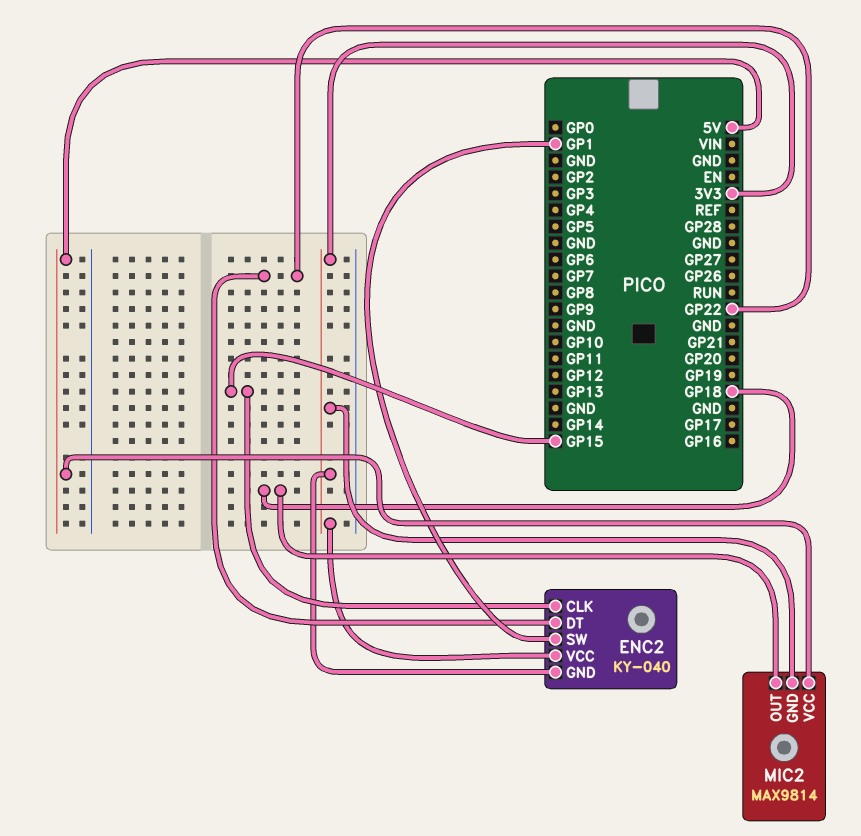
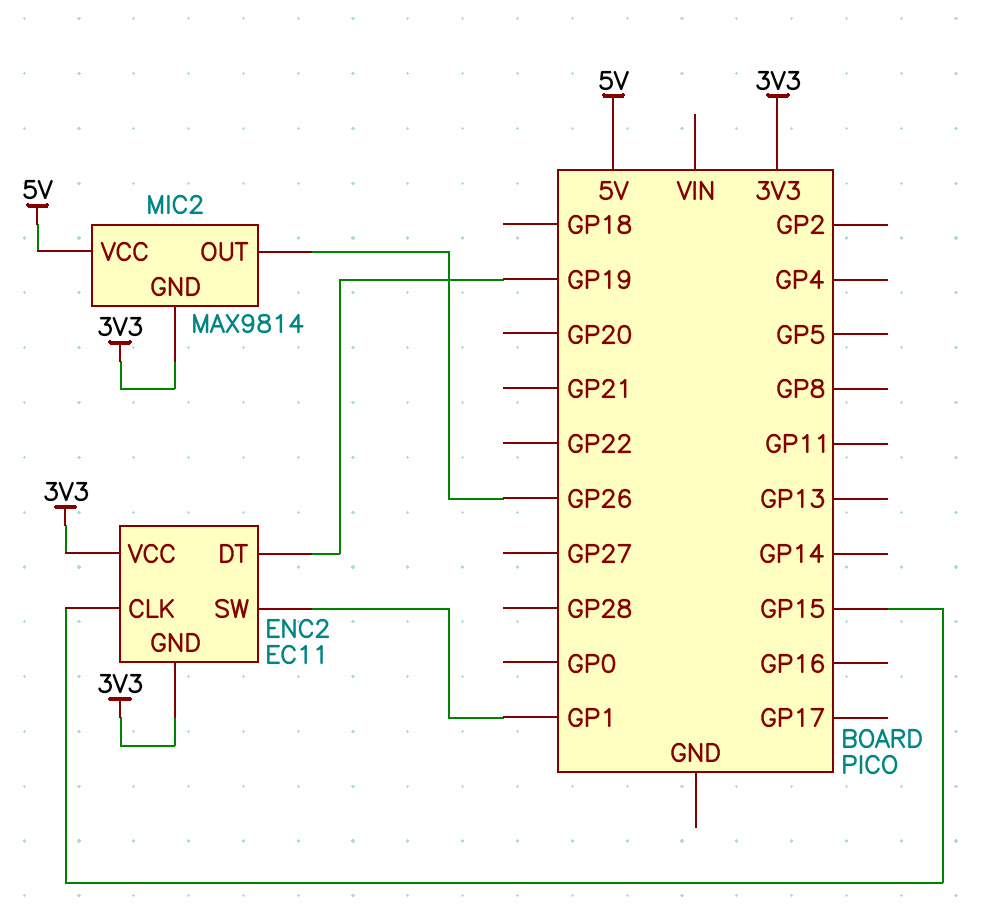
ENC2: KY-040 -> EC11
ENC2 pin DT: GP22 -> GP19
MIC2 pin OUT: GP18 -> GP26

